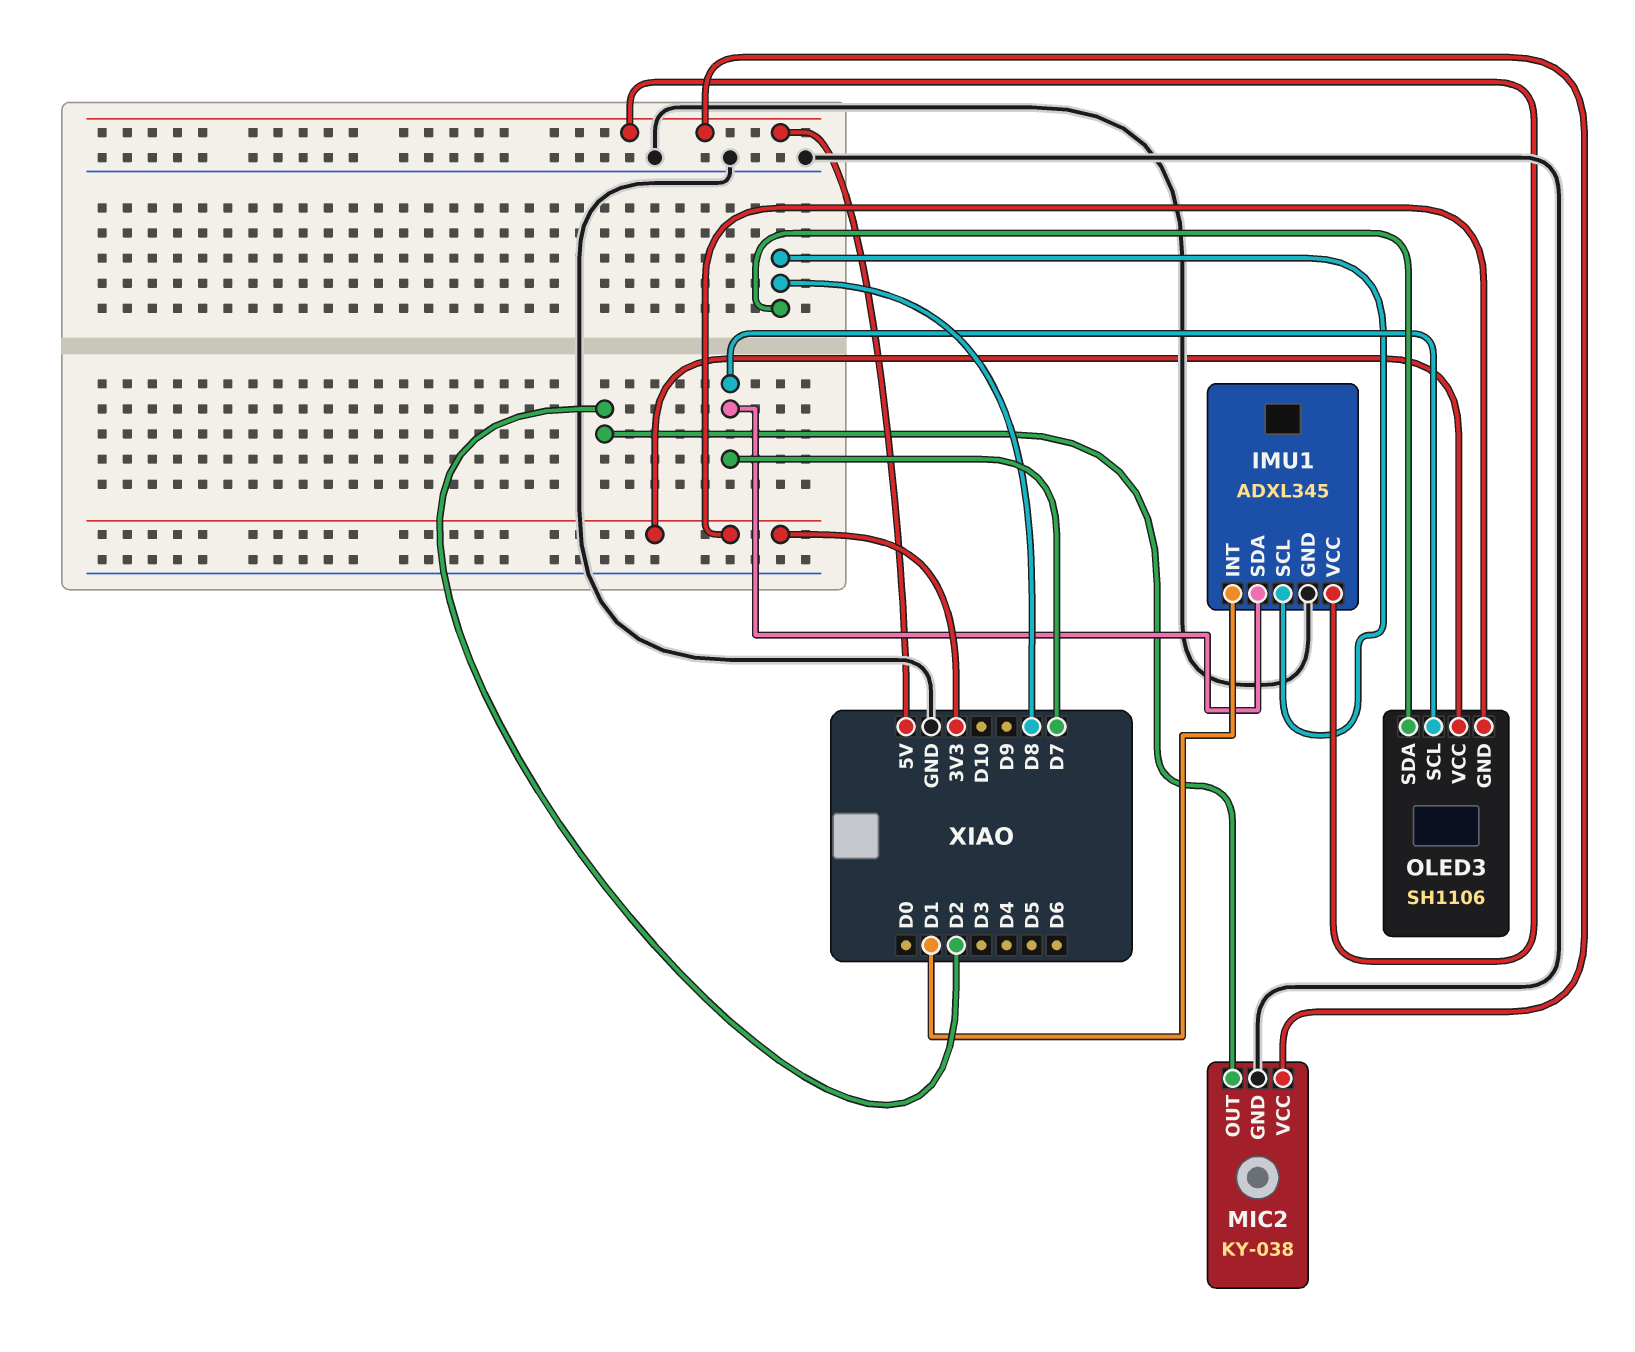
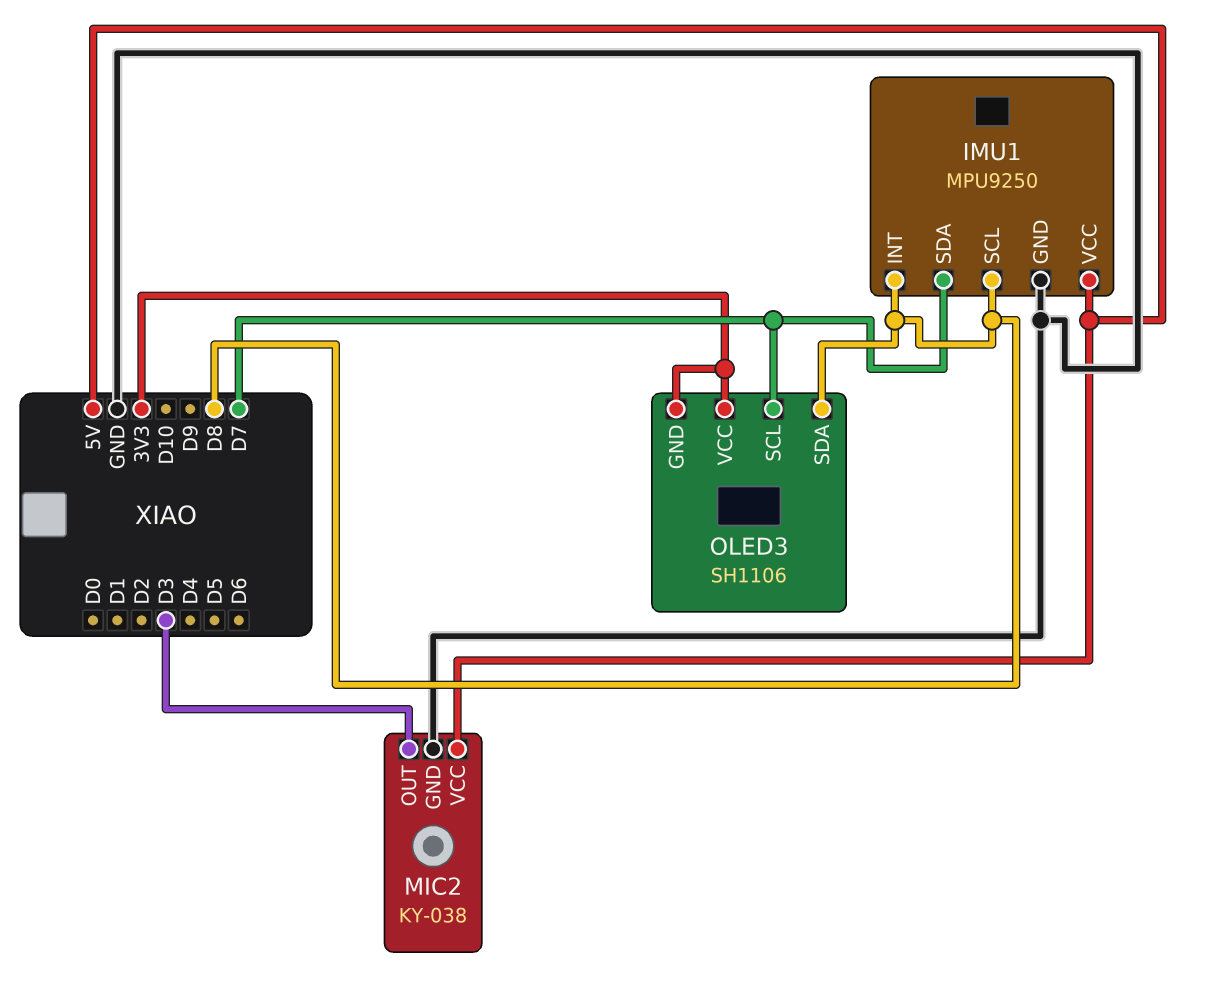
IMU1: ADXL345 -> MPU9250
IMU1 pin INT: D1 -> D8
MIC2 pin OUT: D2 -> D3

